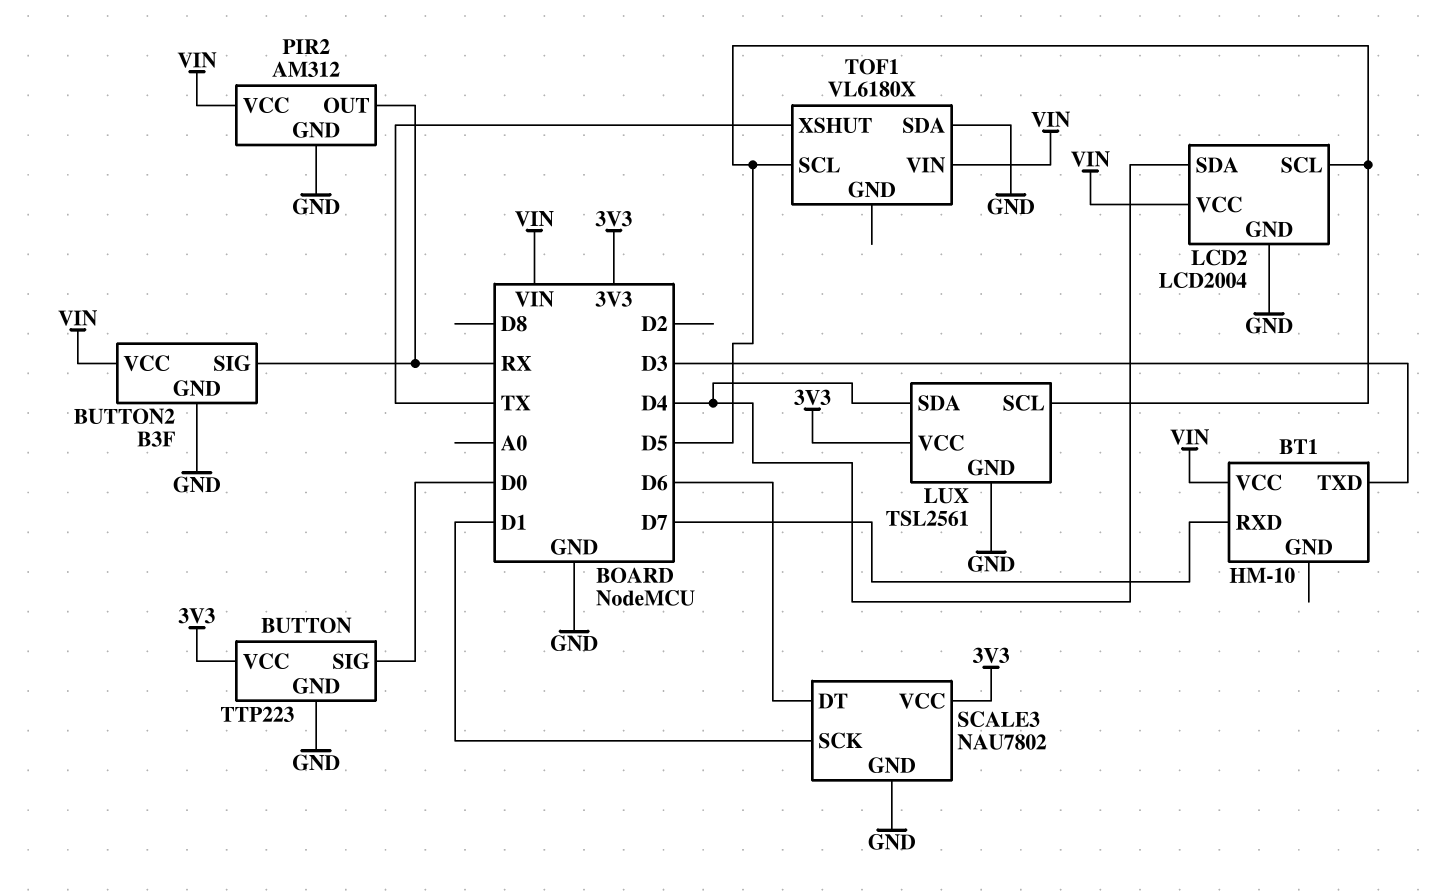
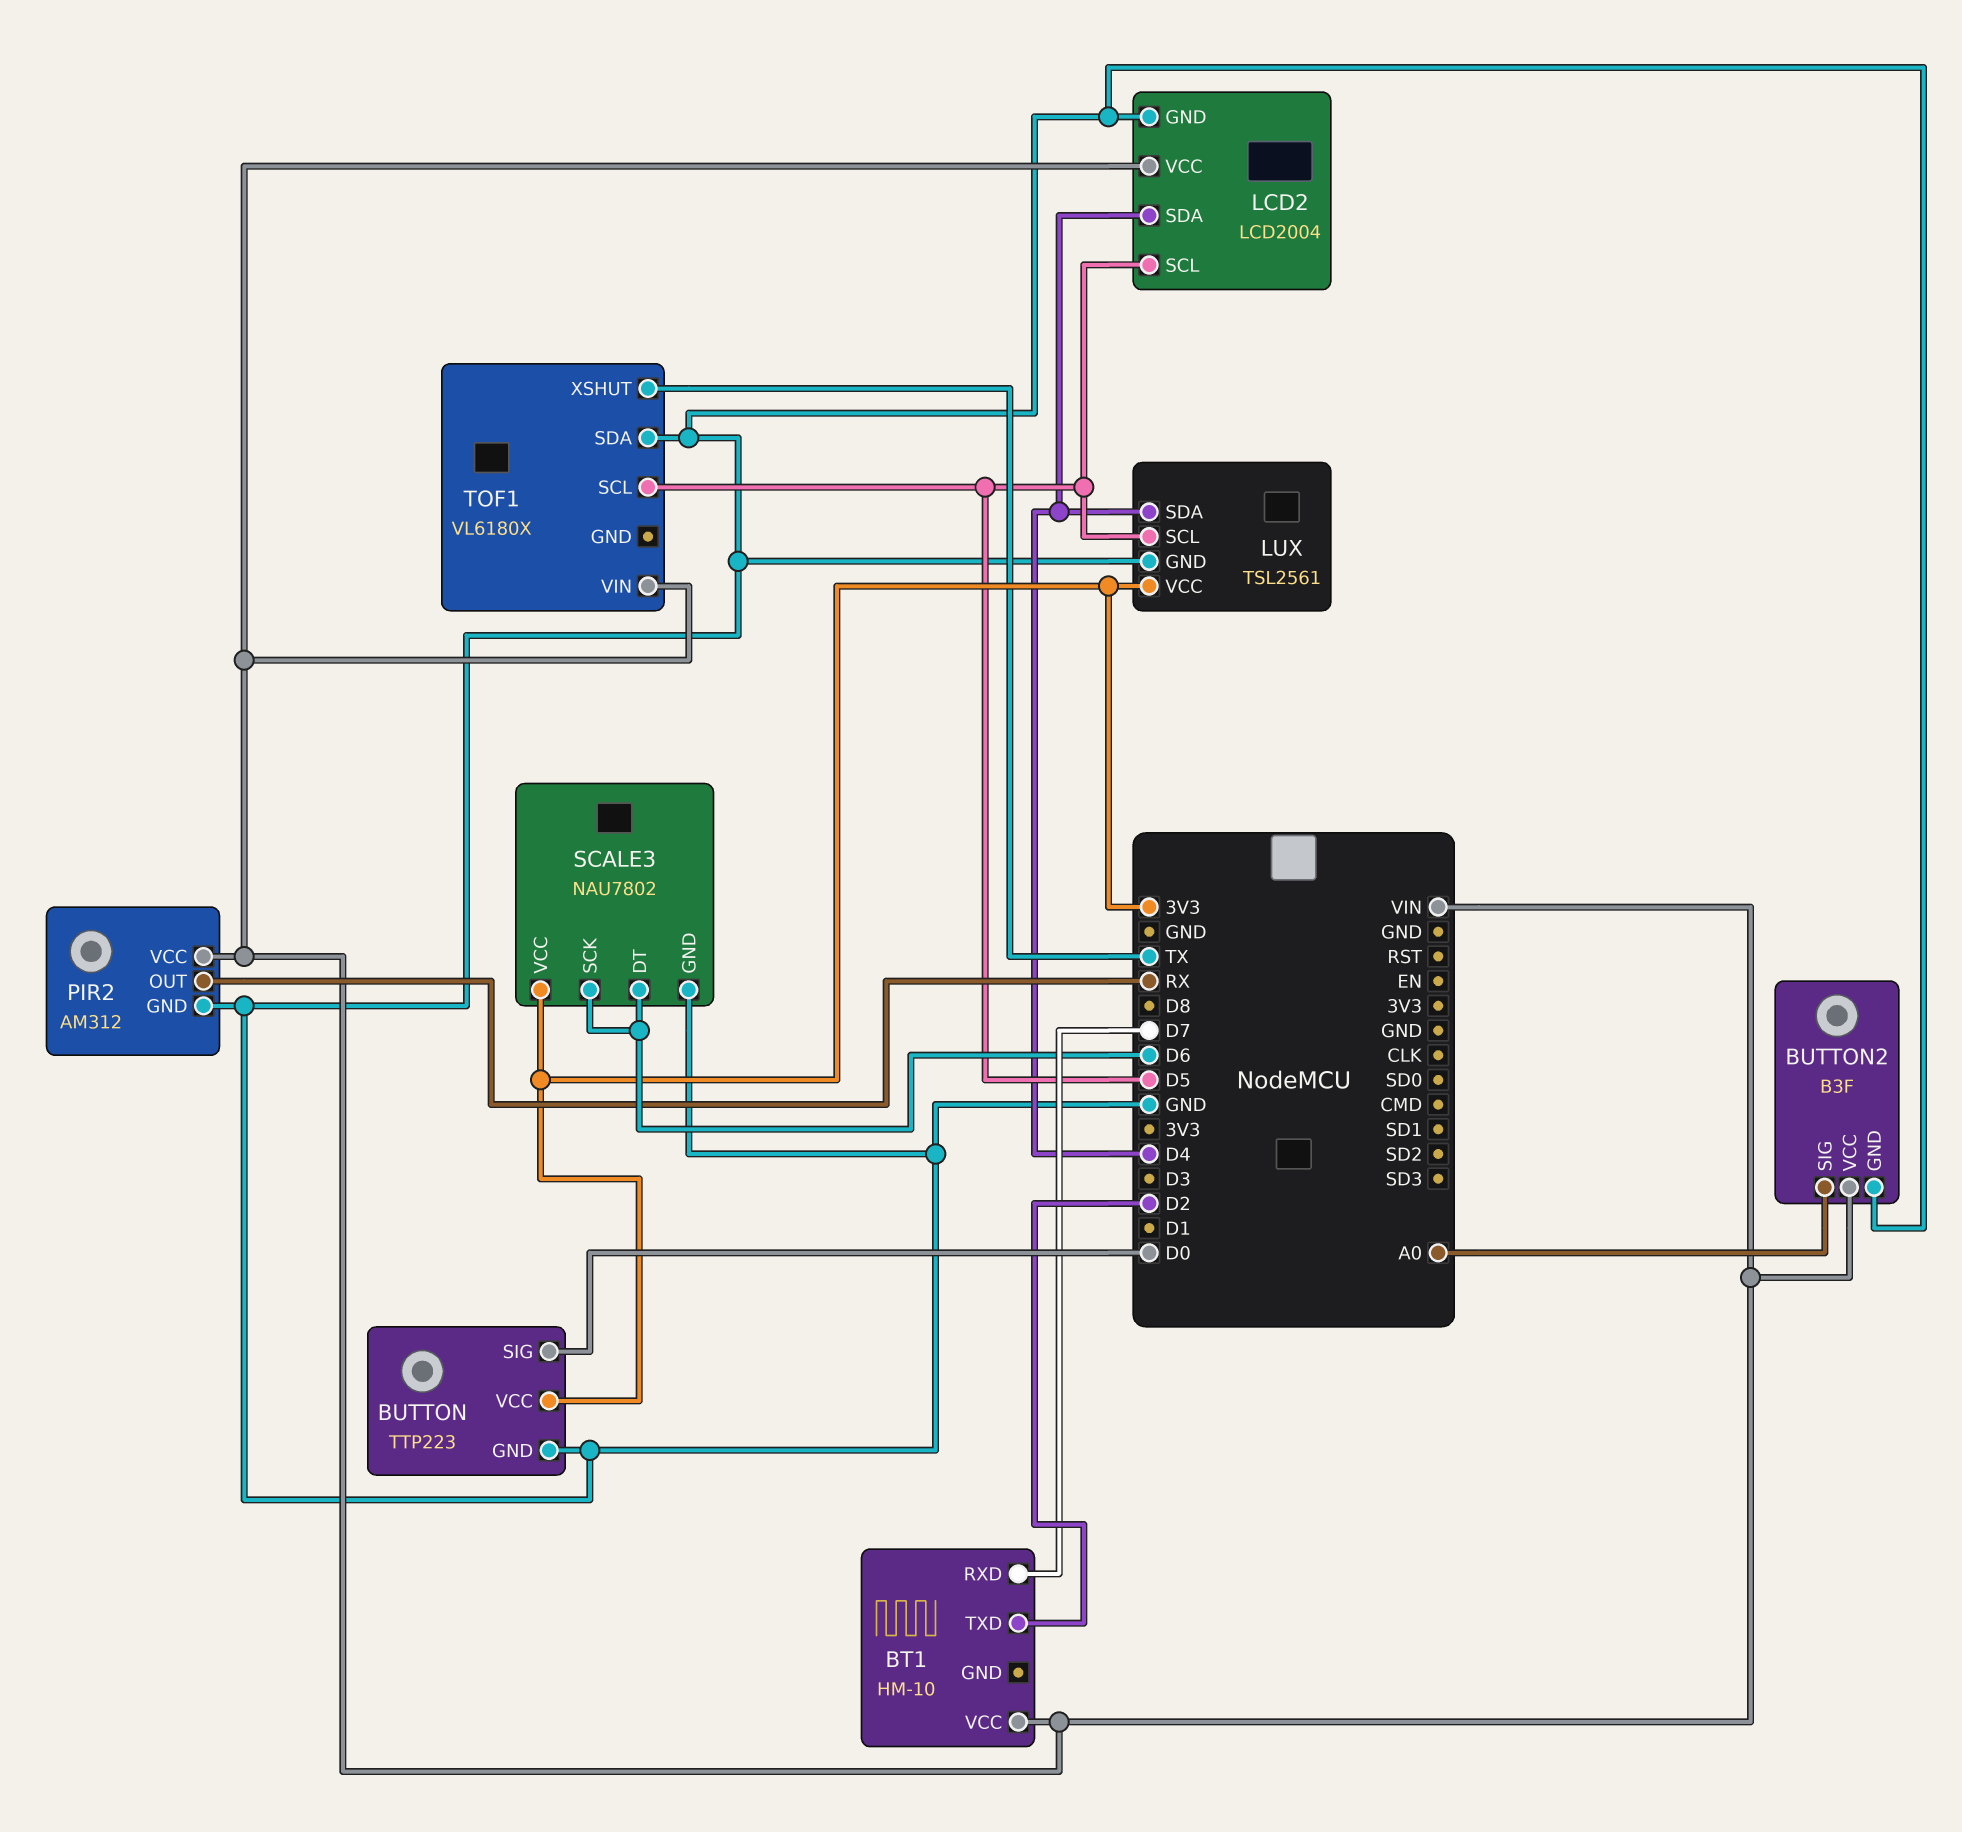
BT1 pin TXD: D3 -> D2
BUTTON2 pin SIG: RX -> A0
SCALE3 pin SCK: D1 -> D6

